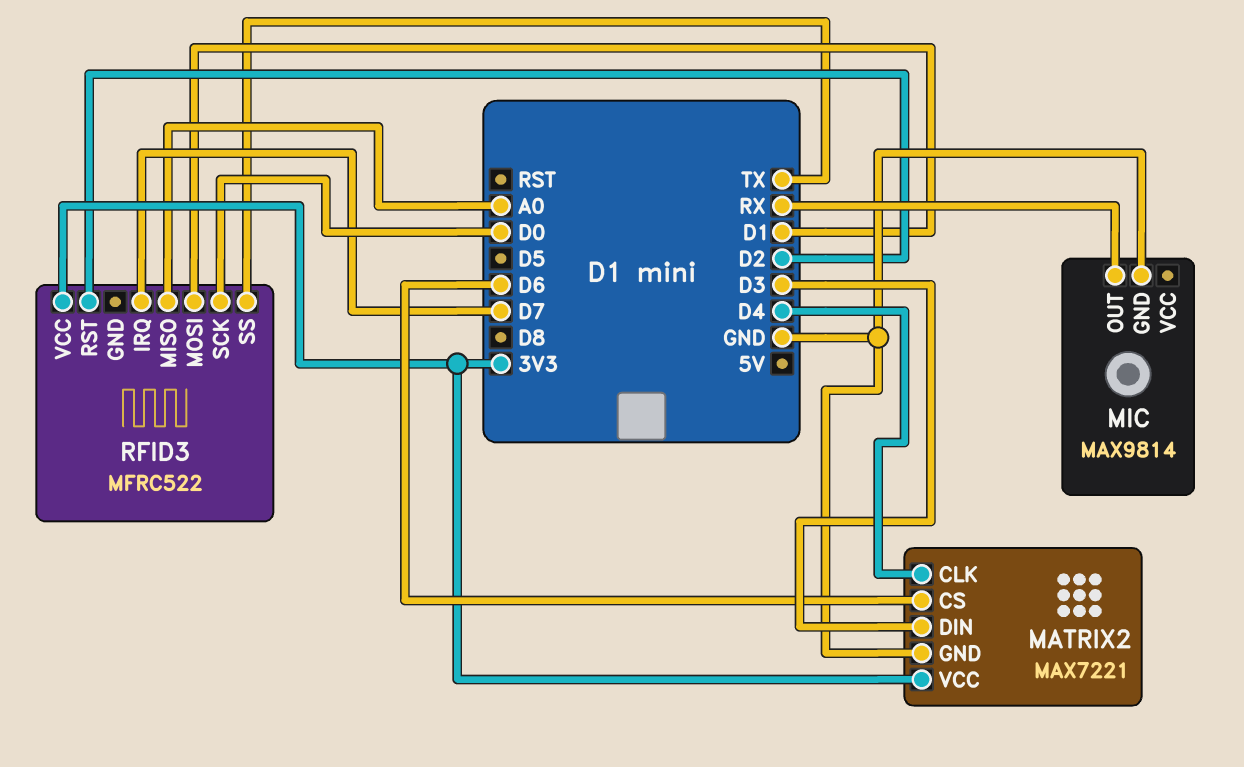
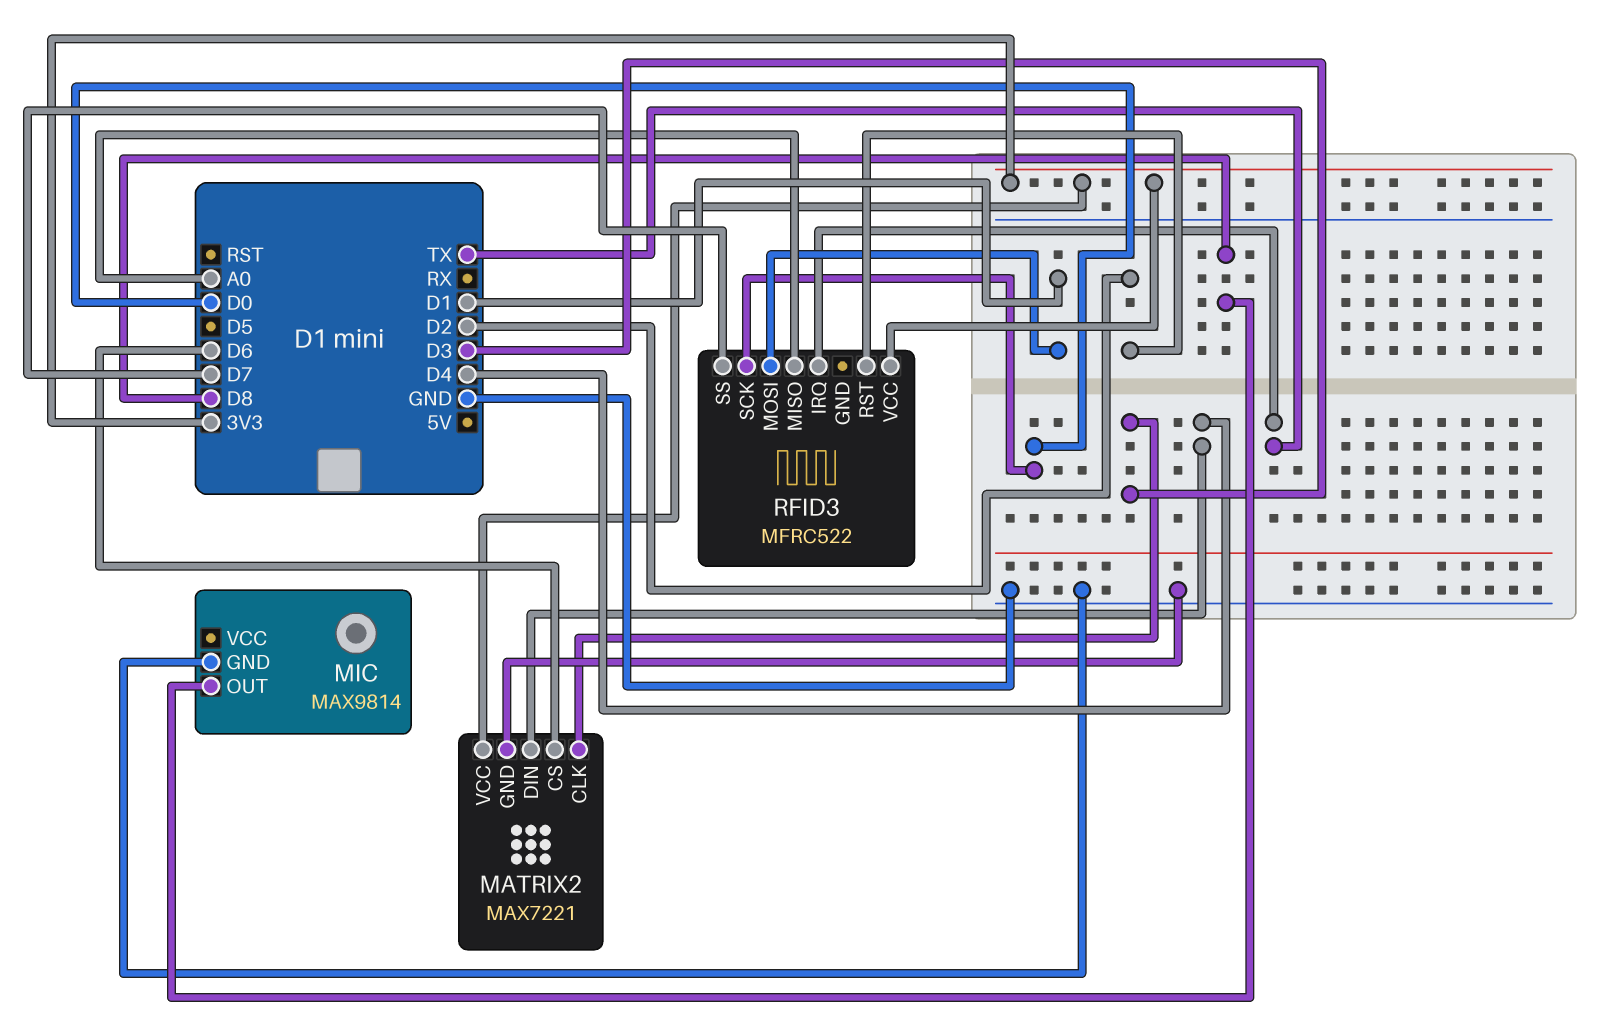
MATRIX2 pin CLK: D4 -> D3
MATRIX2 pin DIN: D3 -> D4
MIC pin OUT: RX -> D8
RFID3 pin IRQ: D7 -> TX
RFID3 pin SS: TX -> D7

